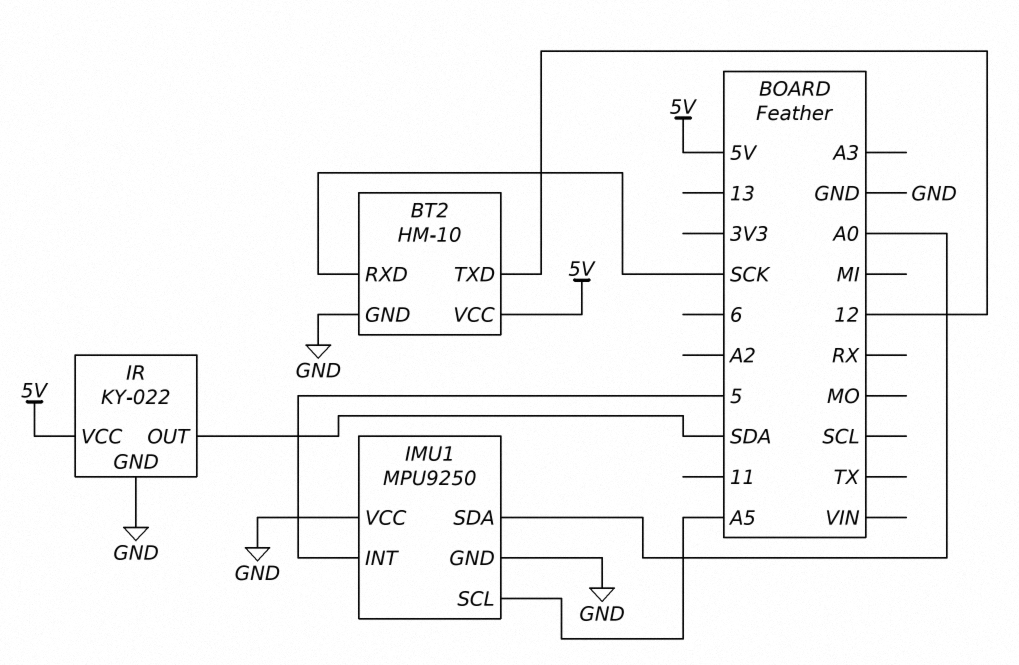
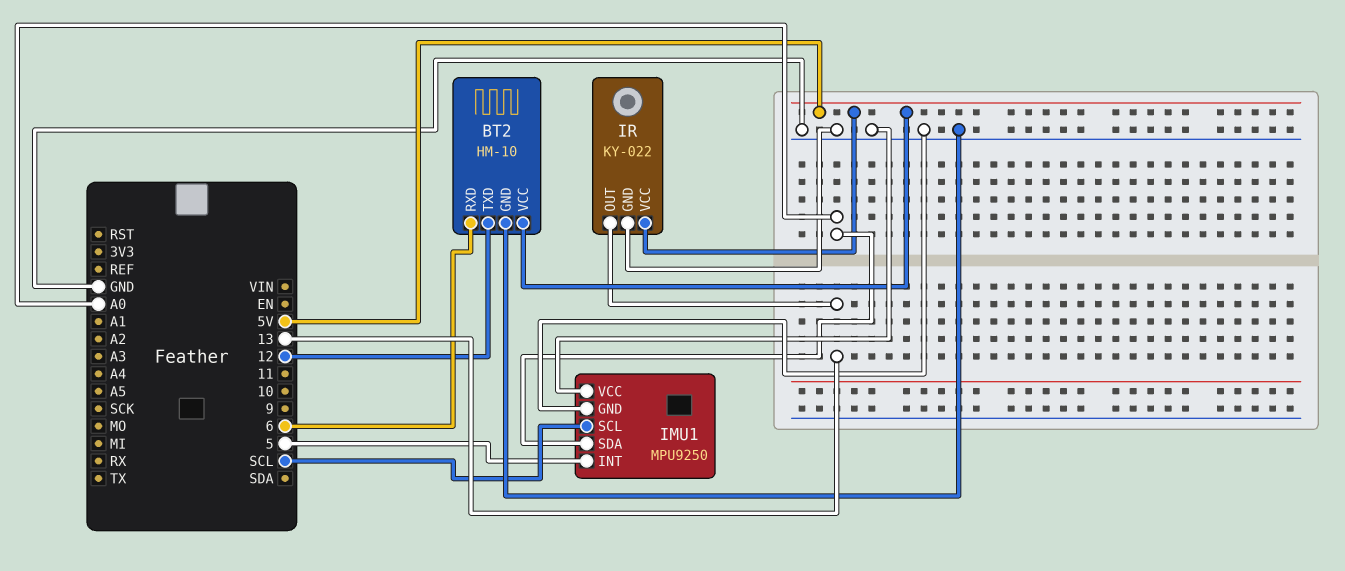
BT2 pin RXD: SCK -> 6
IMU1 pin SCL: A5 -> SCL
IR pin OUT: SDA -> 13

